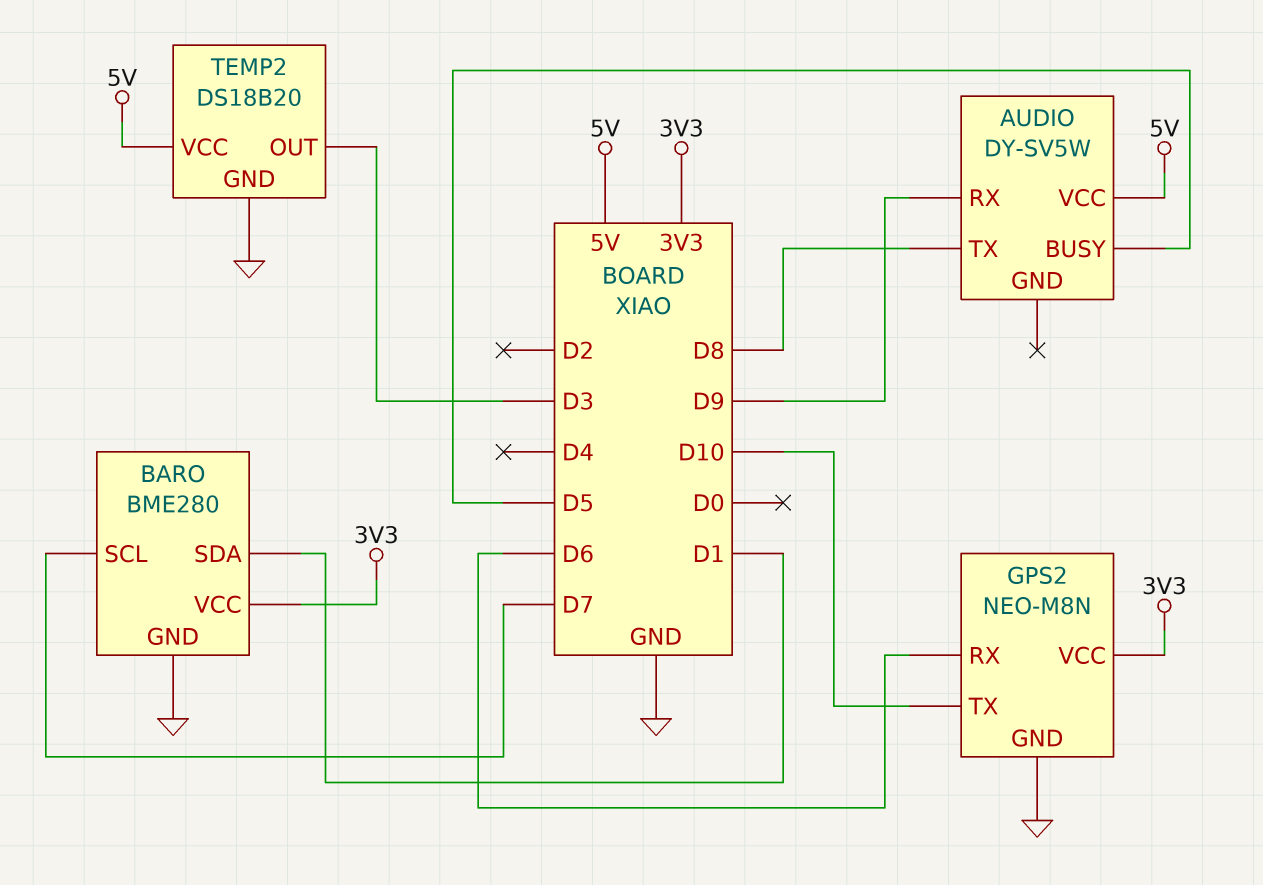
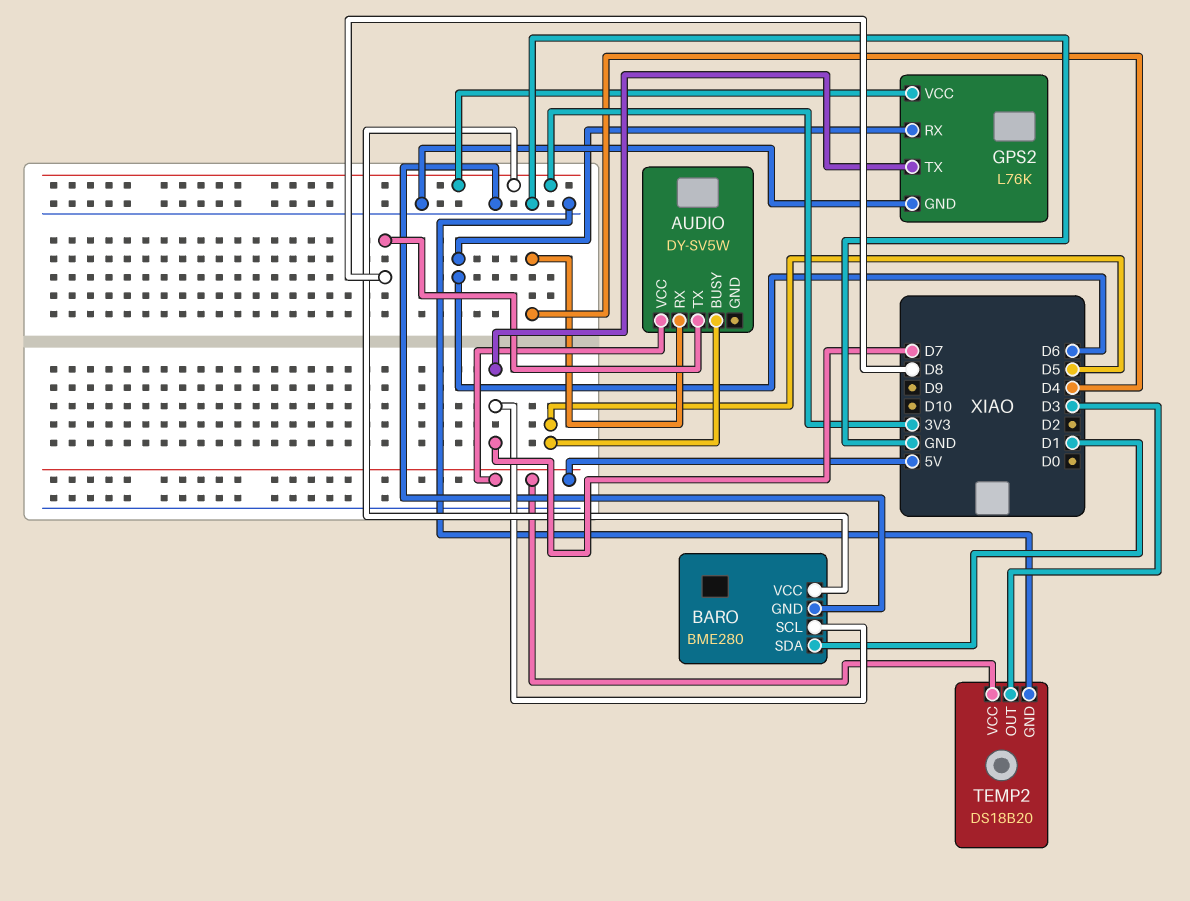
AUDIO pin RX: D9 -> D4
GPS2: NEO-M8N -> L76K
GPS2 pin TX: D10 -> D7

